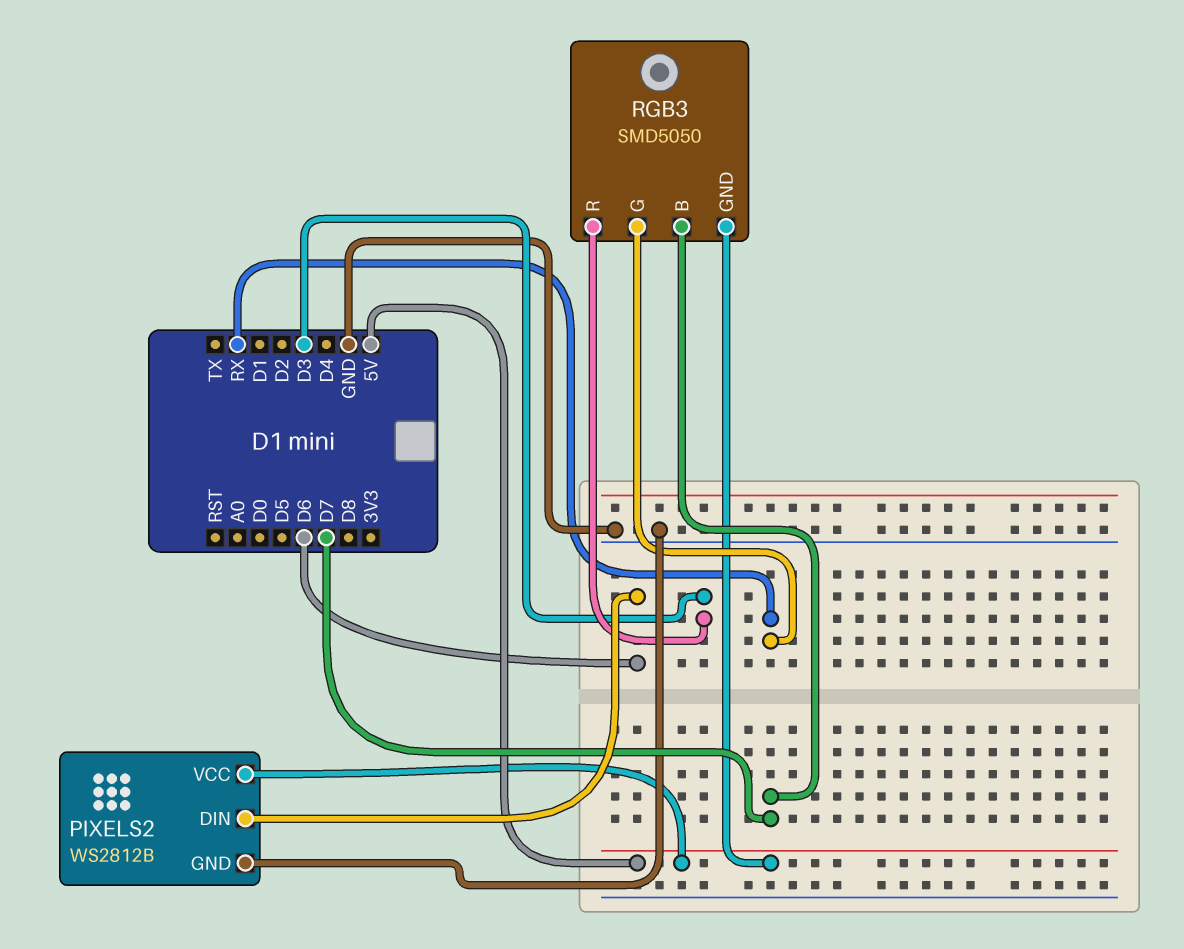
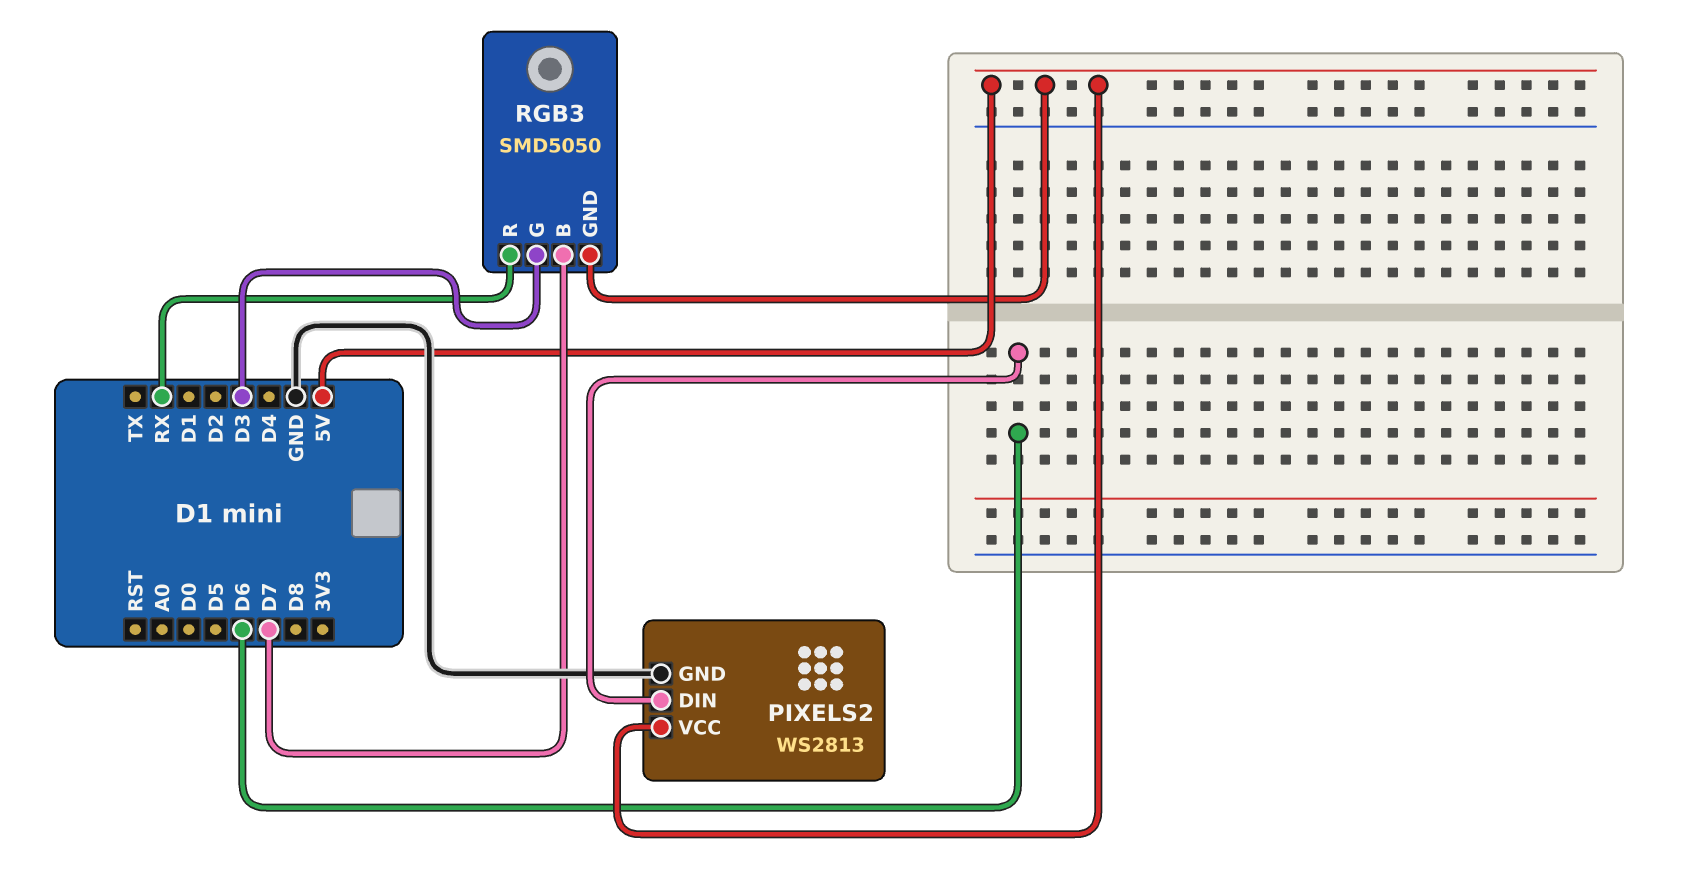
PIXELS2: WS2812B -> WS2813
RGB3 pin G: RX -> D3
RGB3 pin R: D3 -> RX

